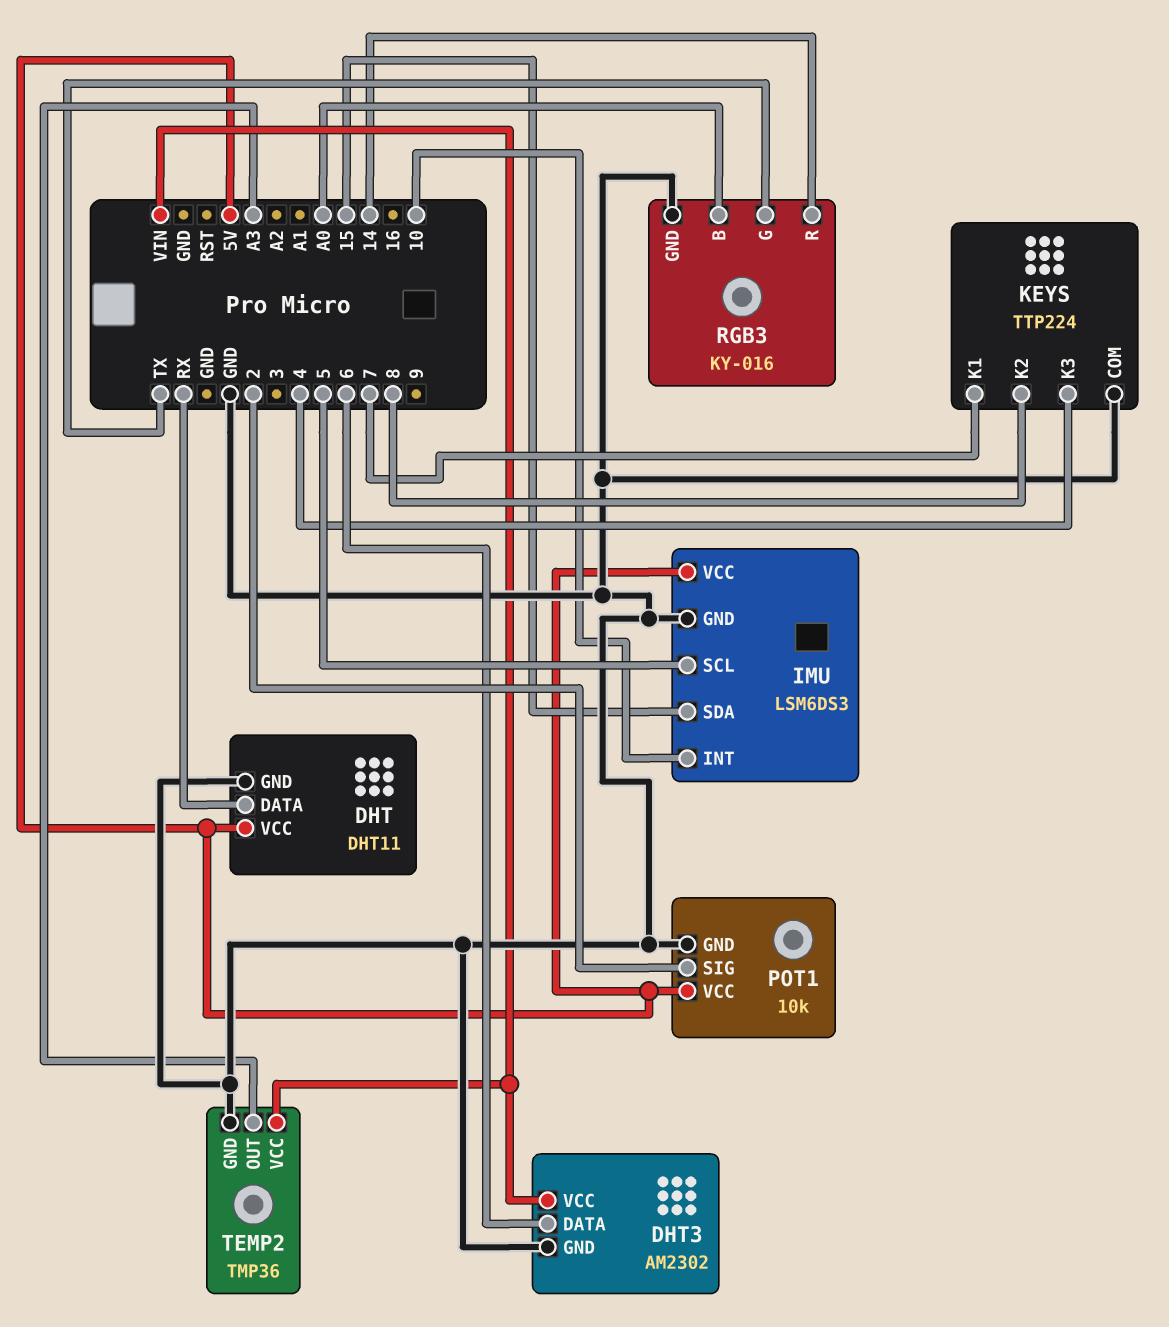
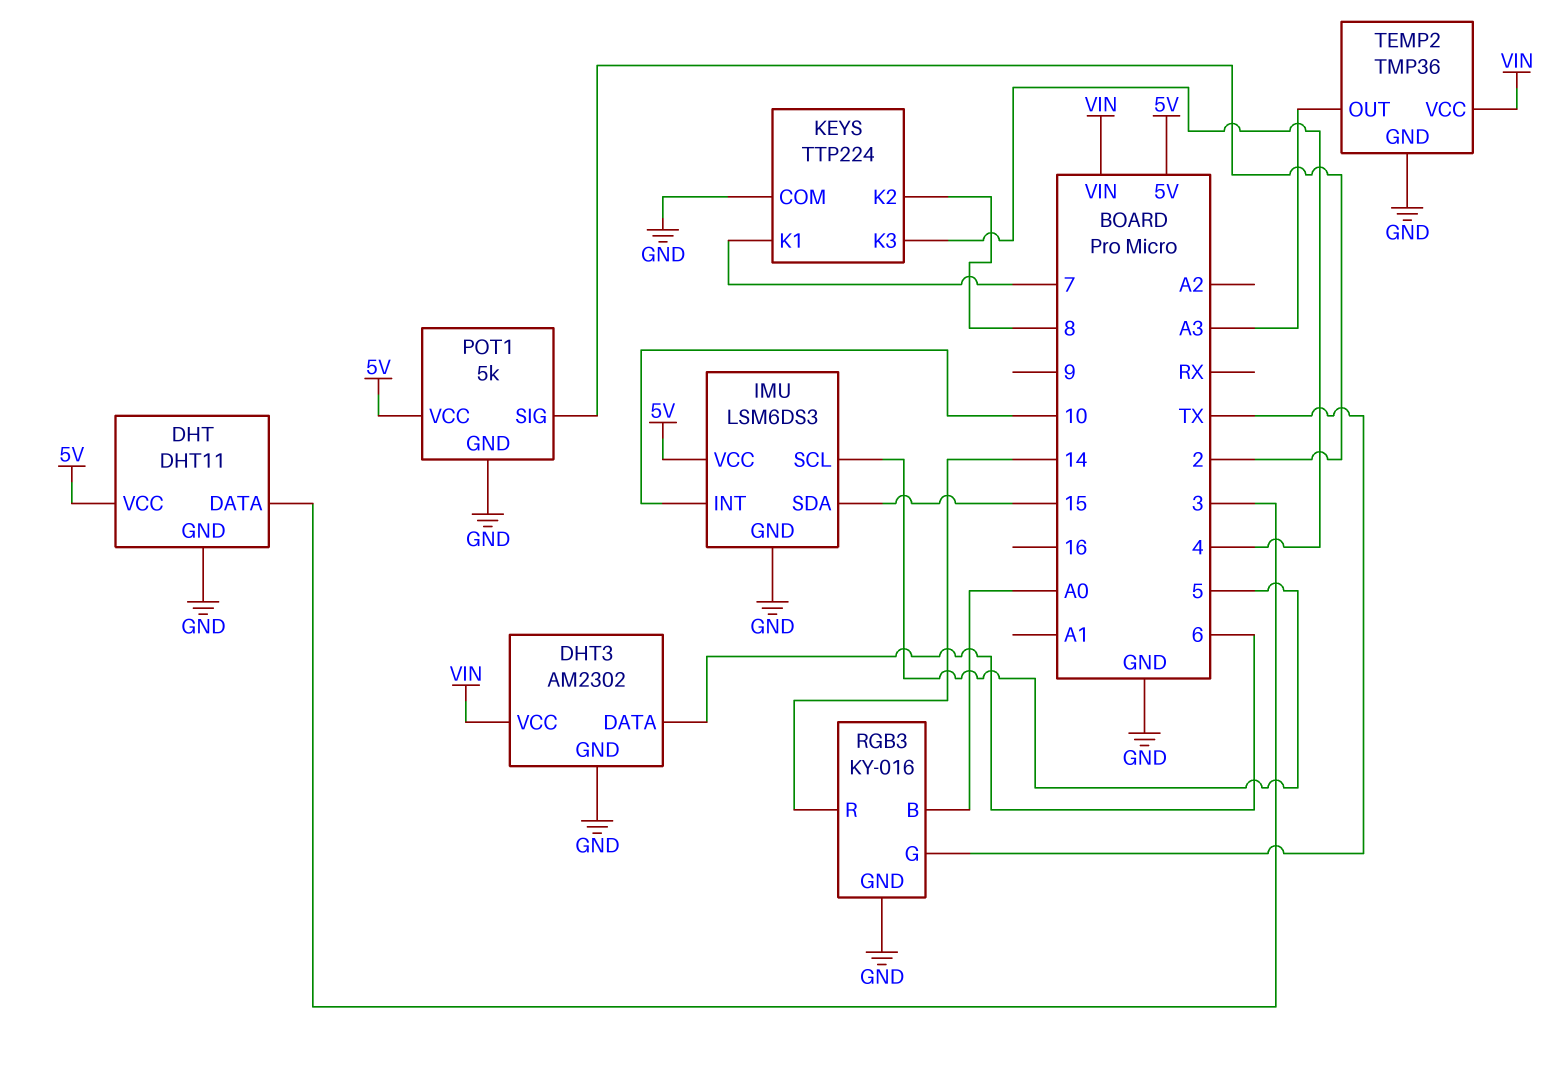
DHT pin DATA: RX -> 3
POT1: 10k -> 5k

